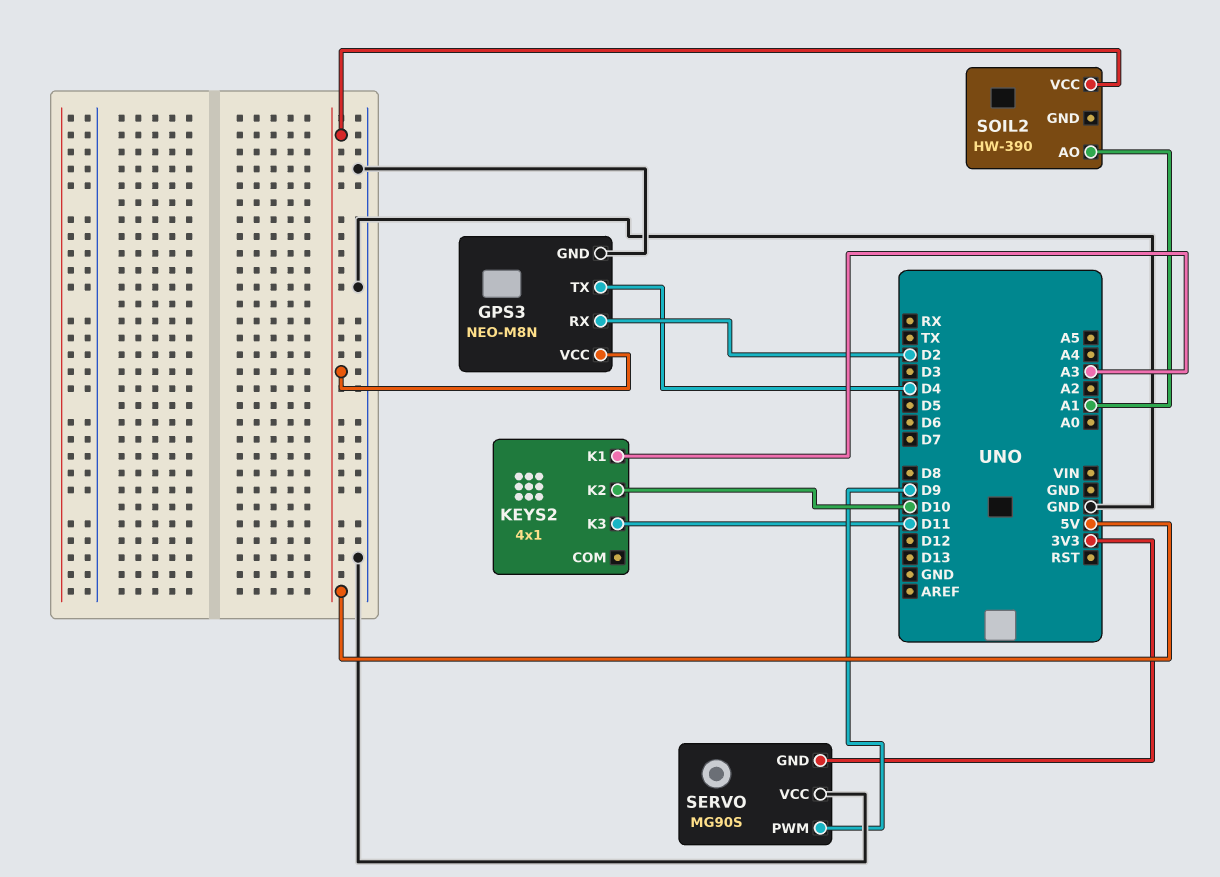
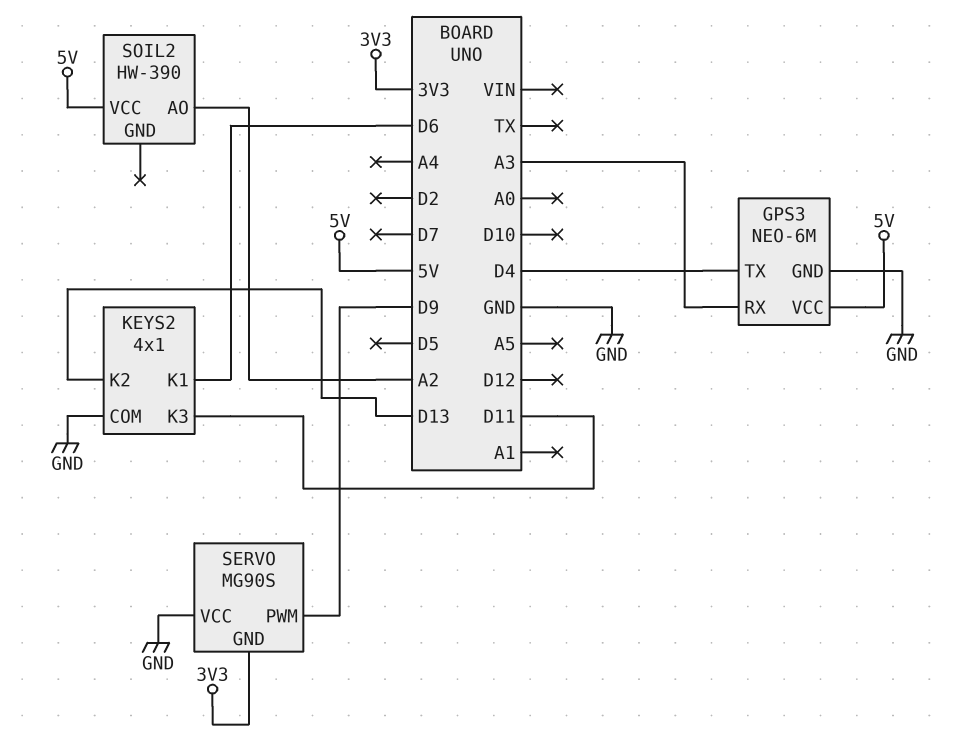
GPS3: NEO-M8N -> NEO-6M
GPS3 pin RX: D2 -> A3
KEYS2 pin COM: none -> GND
KEYS2 pin K1: A3 -> D6
KEYS2 pin K2: D10 -> D13
SOIL2 pin AO: A1 -> A2

